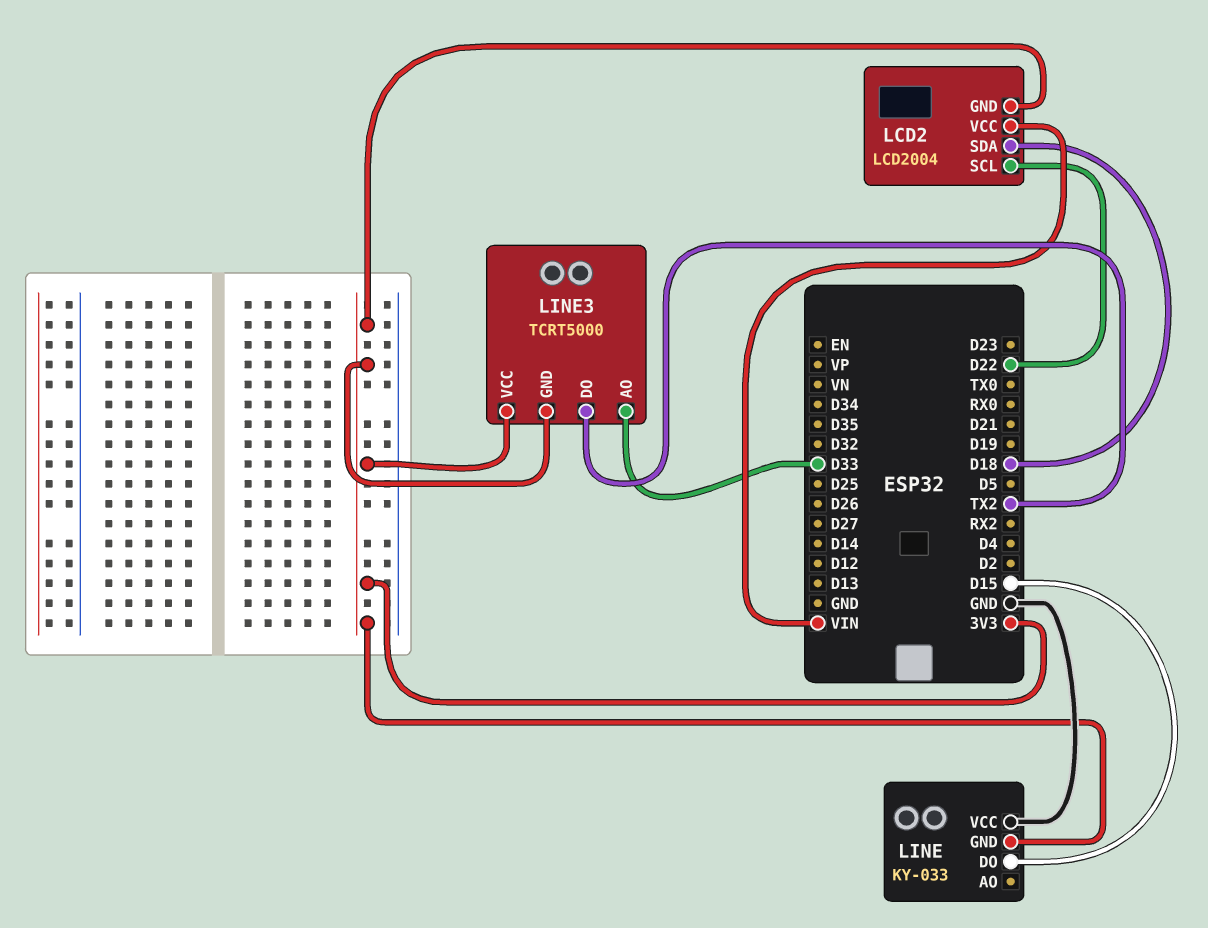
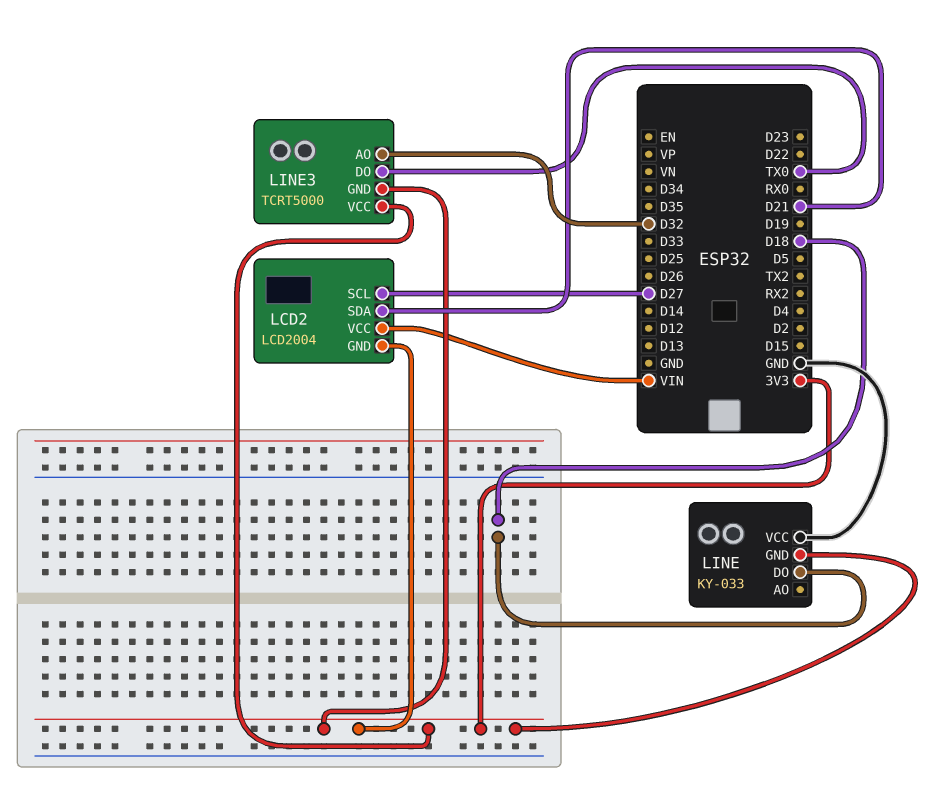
LCD2 pin SCL: D22 -> D27
LCD2 pin SDA: D18 -> D21
LINE pin DO: D15 -> D18
LINE3 pin AO: D33 -> D32
LINE3 pin DO: TX2 -> TX0

